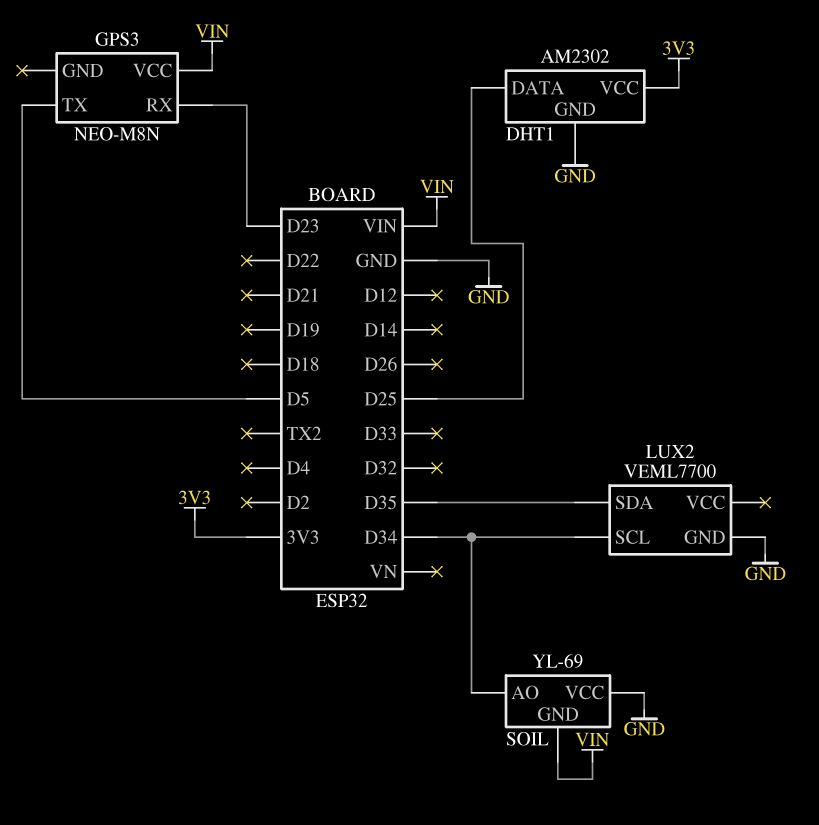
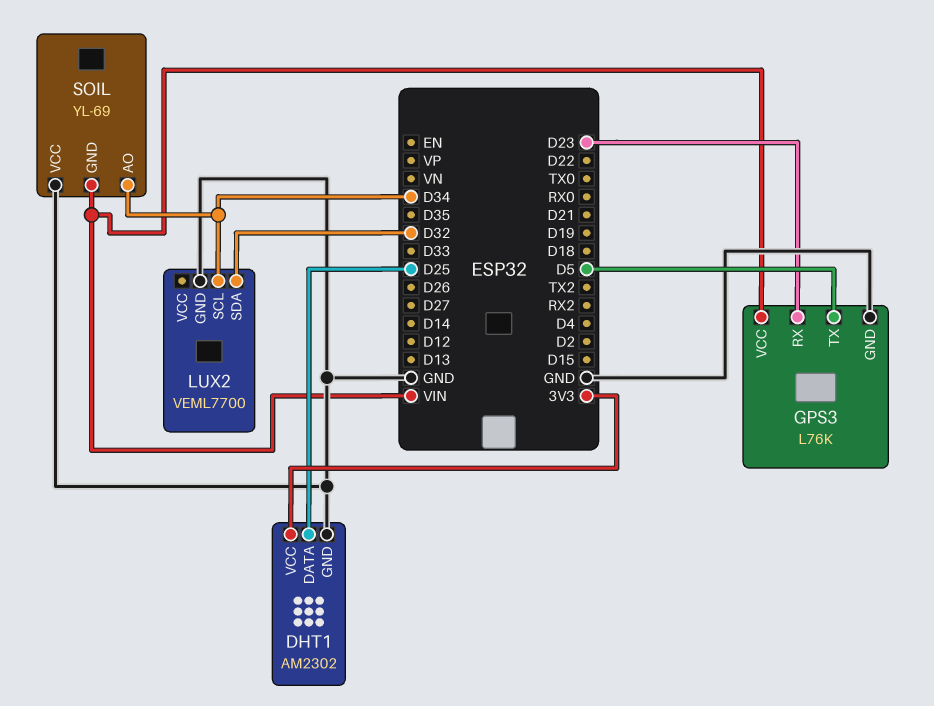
GPS3: NEO-M8N -> L76K
GPS3 pin GND: none -> GND
LUX2 pin SDA: D35 -> D32

